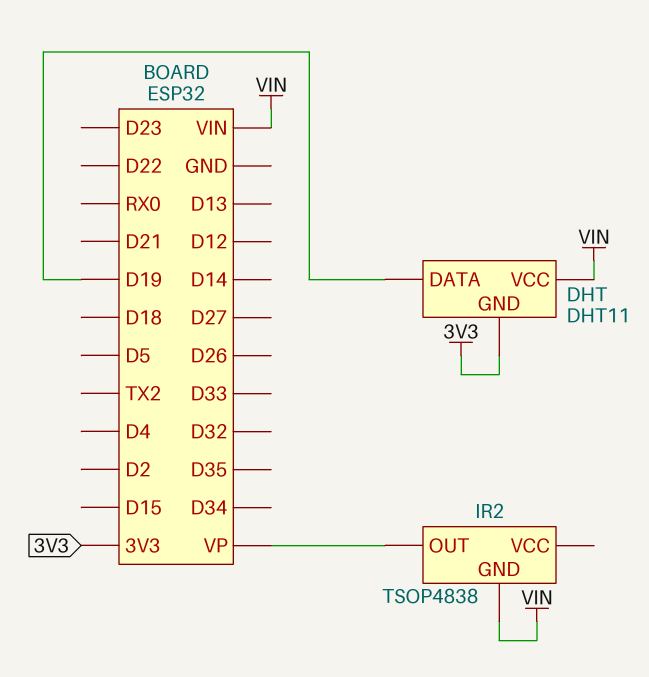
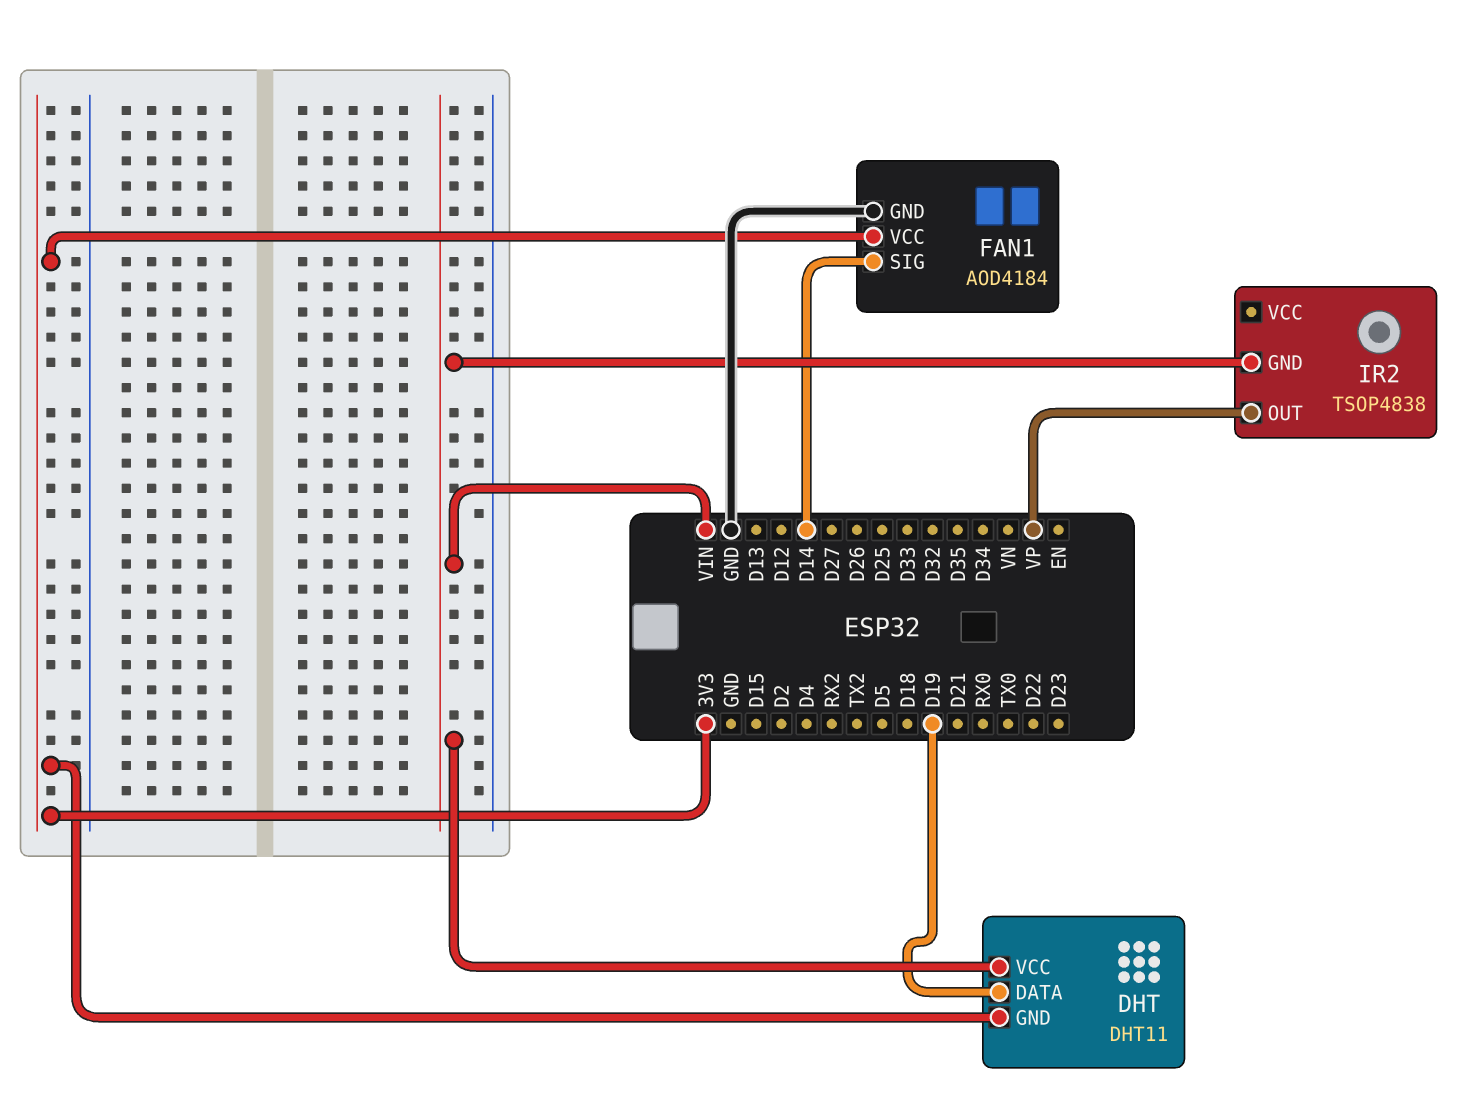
FAN1: none -> AOD4184
FAN1 pin GND: none -> GND
FAN1 pin SIG: none -> D14
FAN1 pin VCC: none -> 3V3

